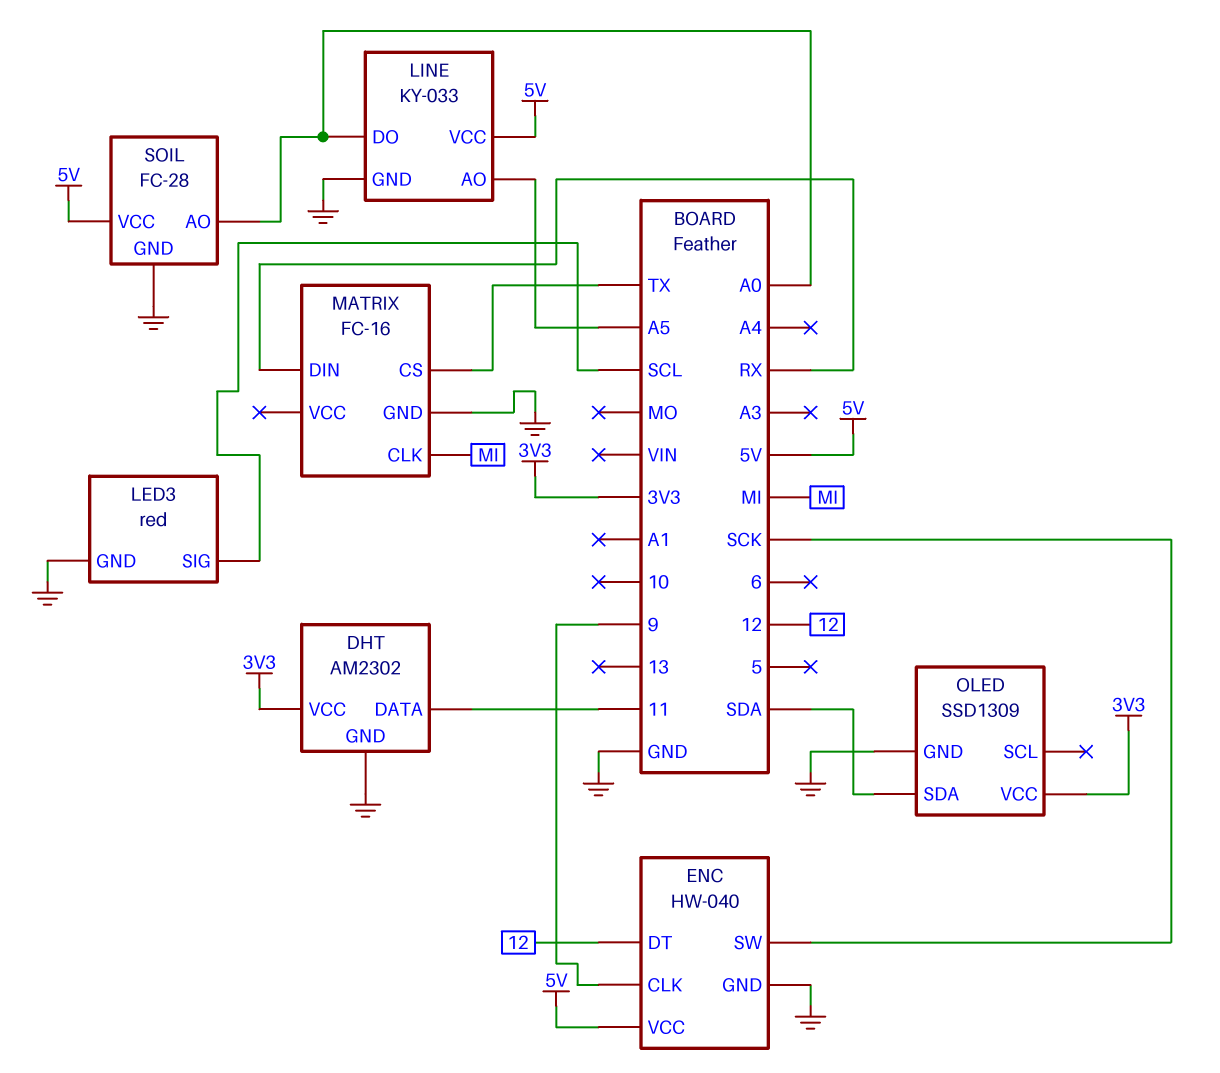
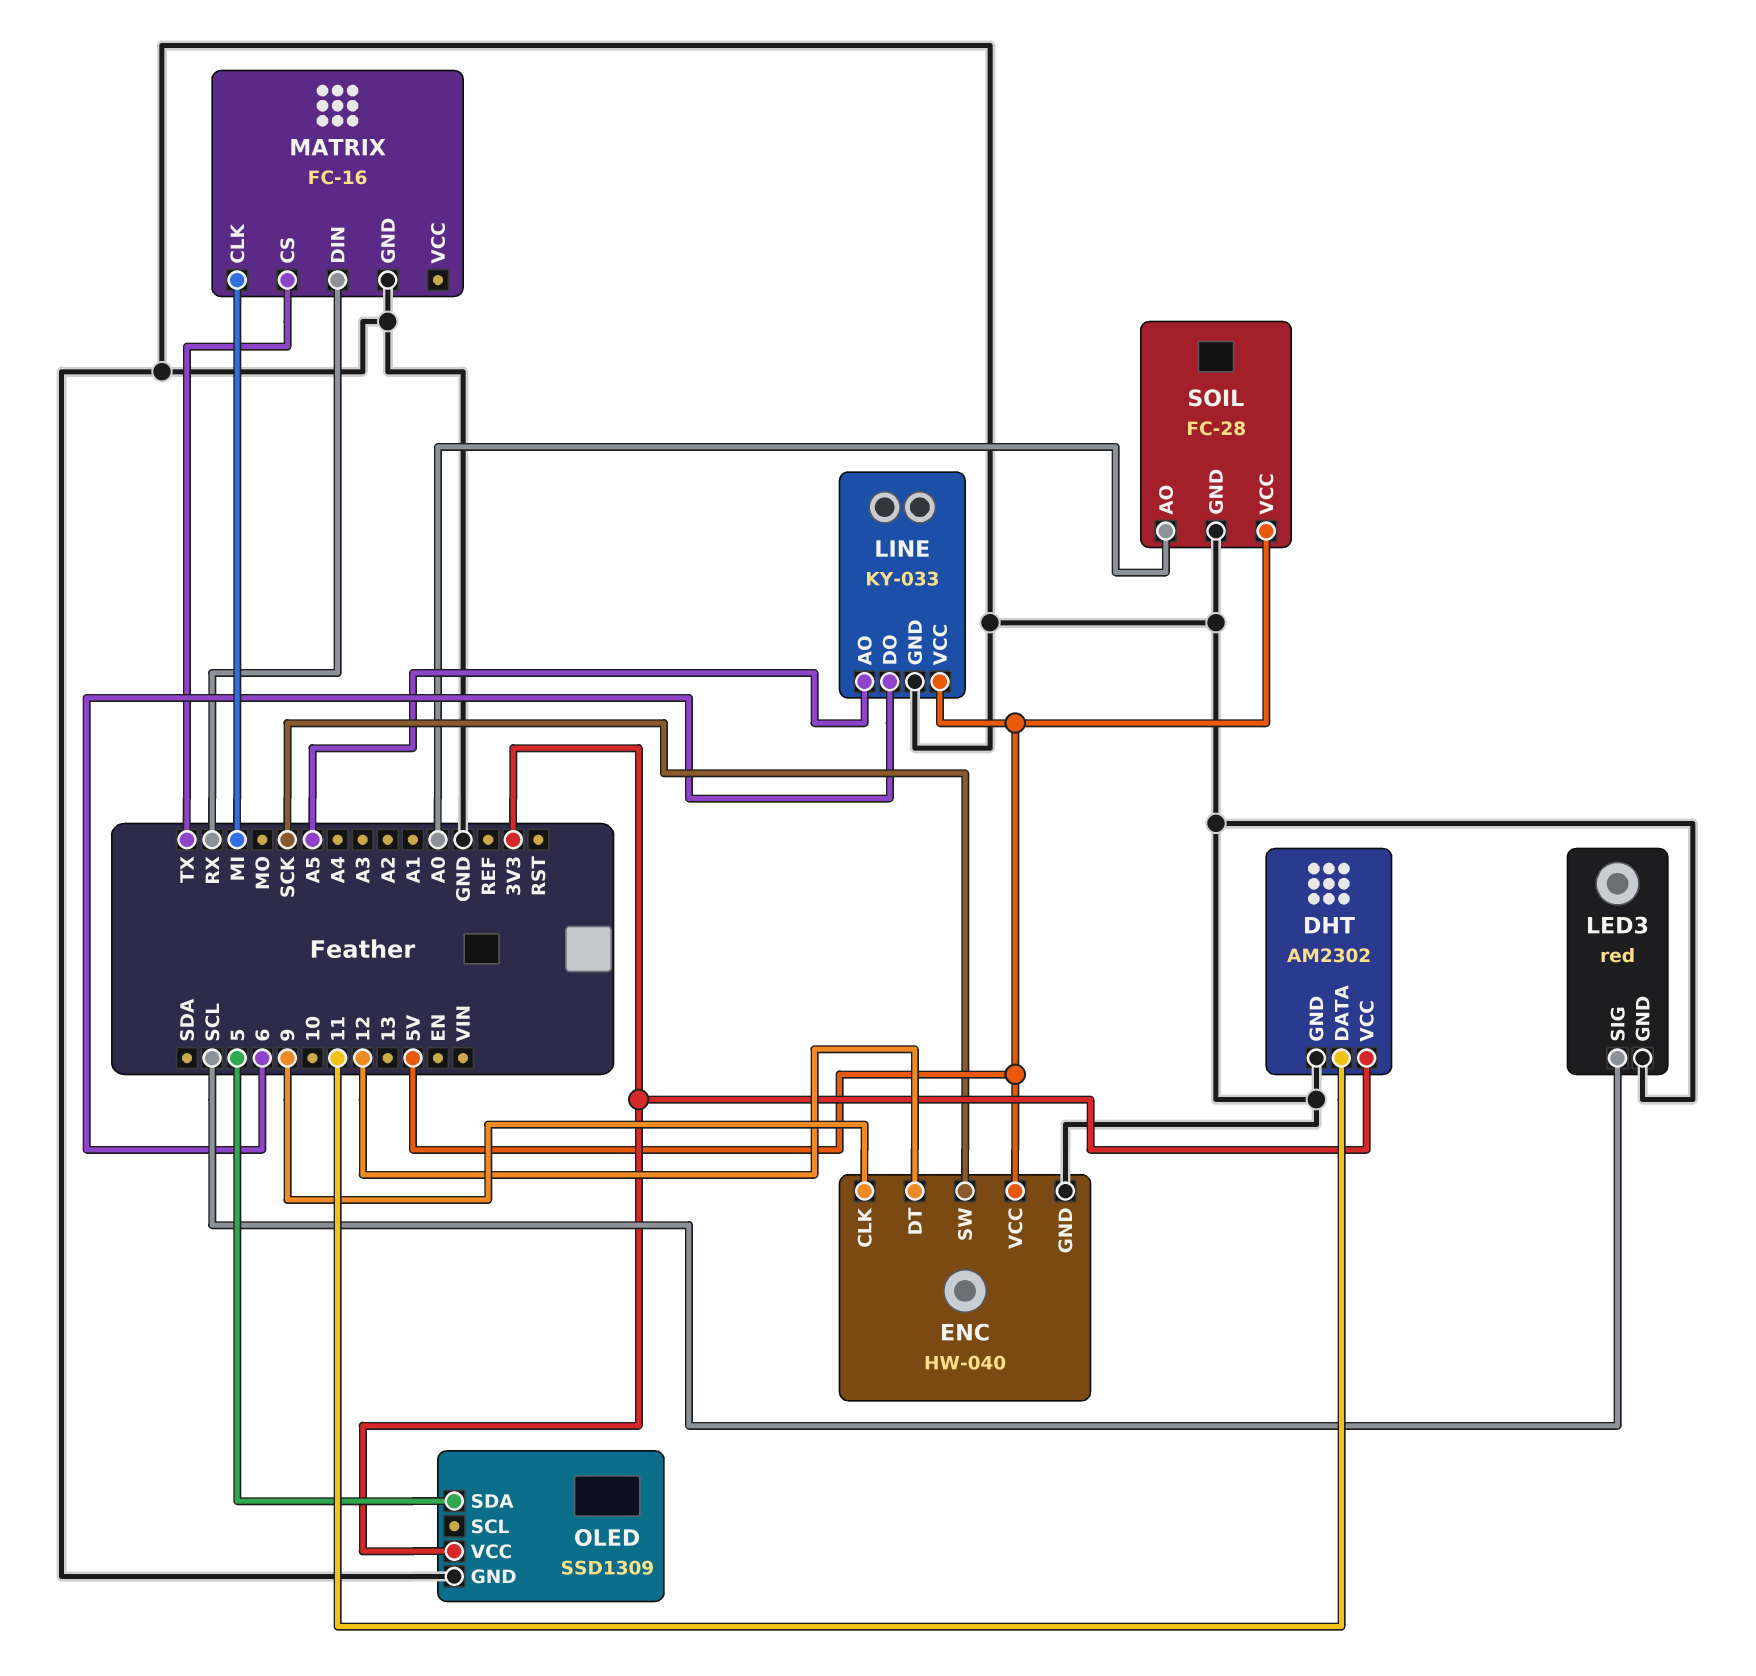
LINE pin DO: A0 -> 6
OLED pin SDA: SDA -> 5

